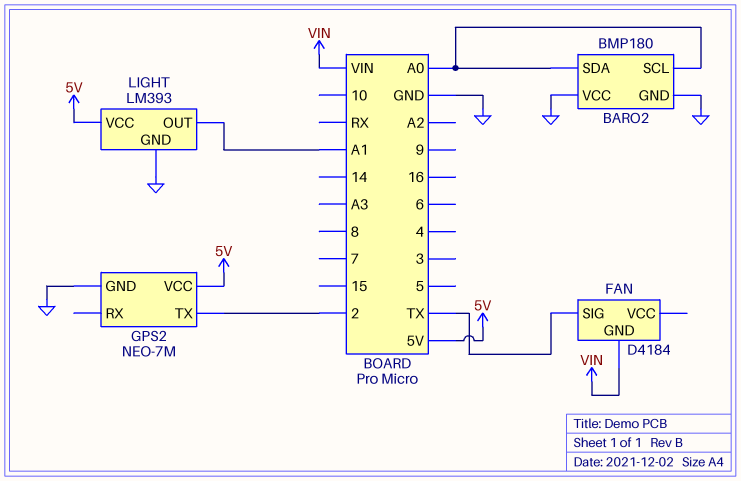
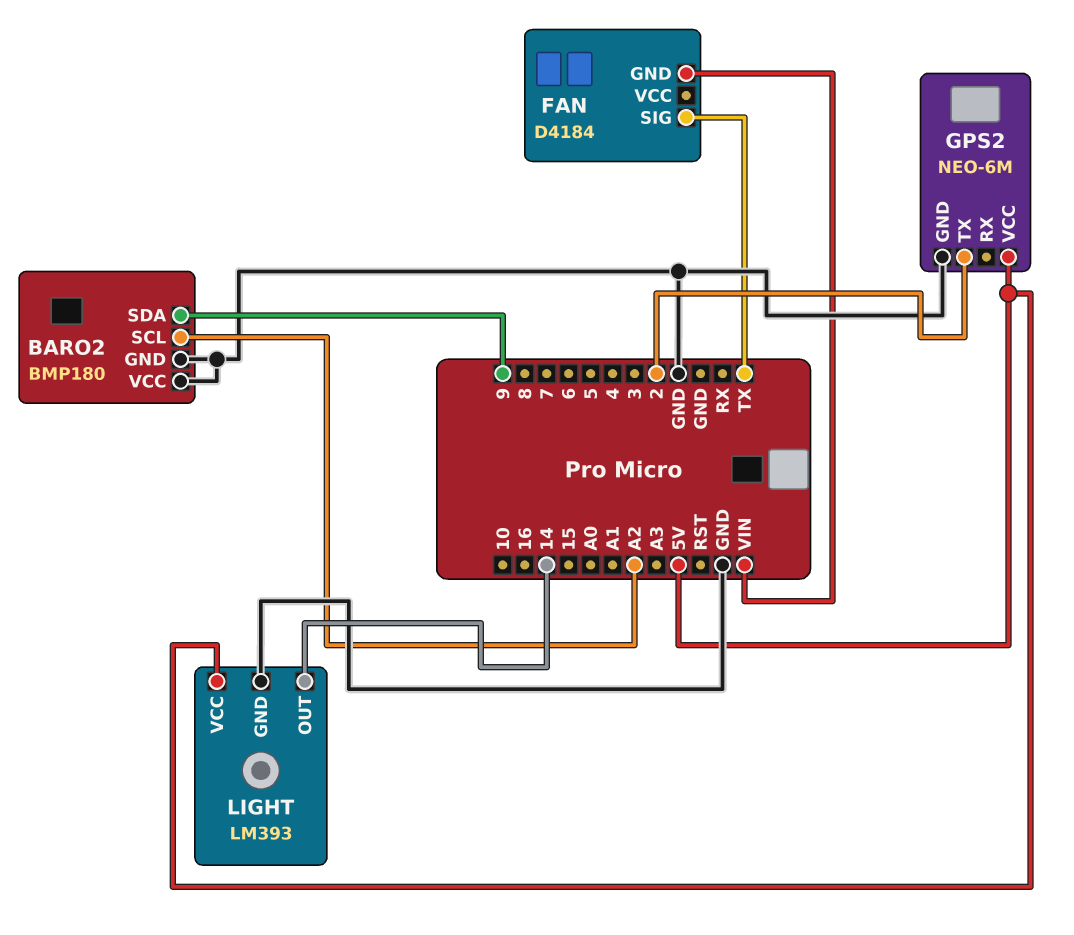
BARO2 pin SCL: A0 -> A2
BARO2 pin SDA: A0 -> 9
GPS2: NEO-7M -> NEO-6M
LIGHT pin OUT: A1 -> 14

